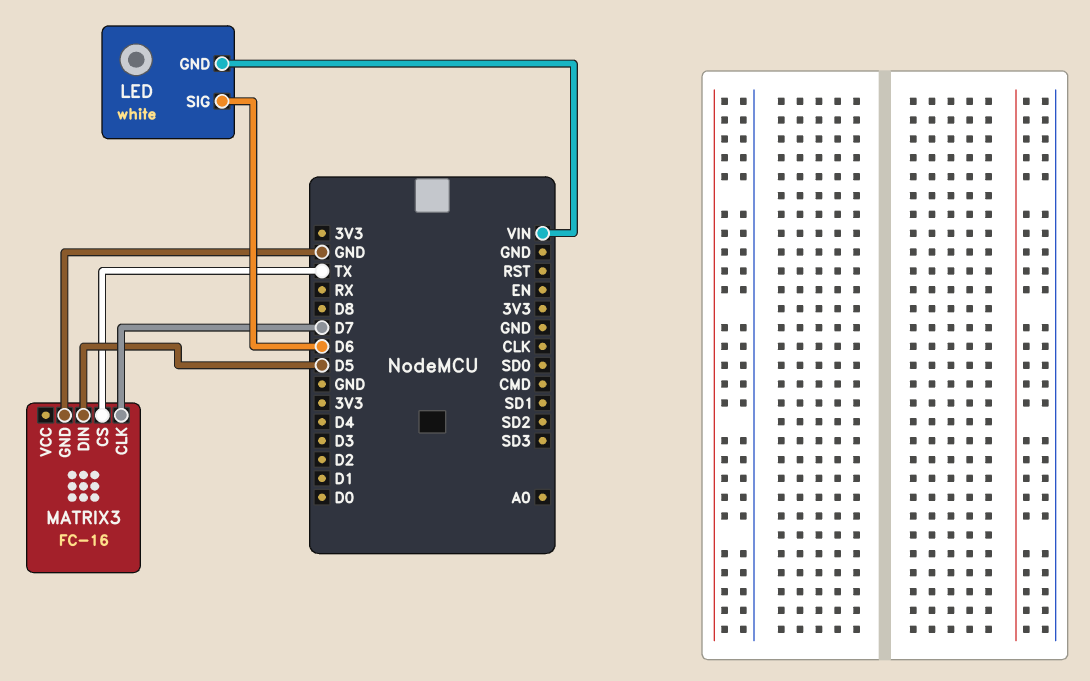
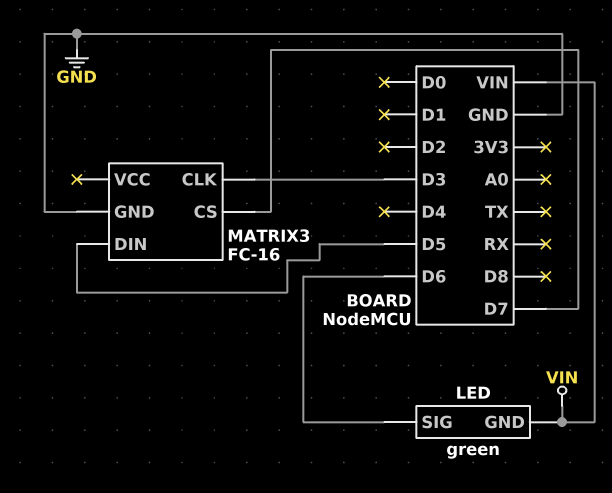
LED: white -> green
MATRIX3 pin CLK: D7 -> D3
MATRIX3 pin CS: TX -> D7

